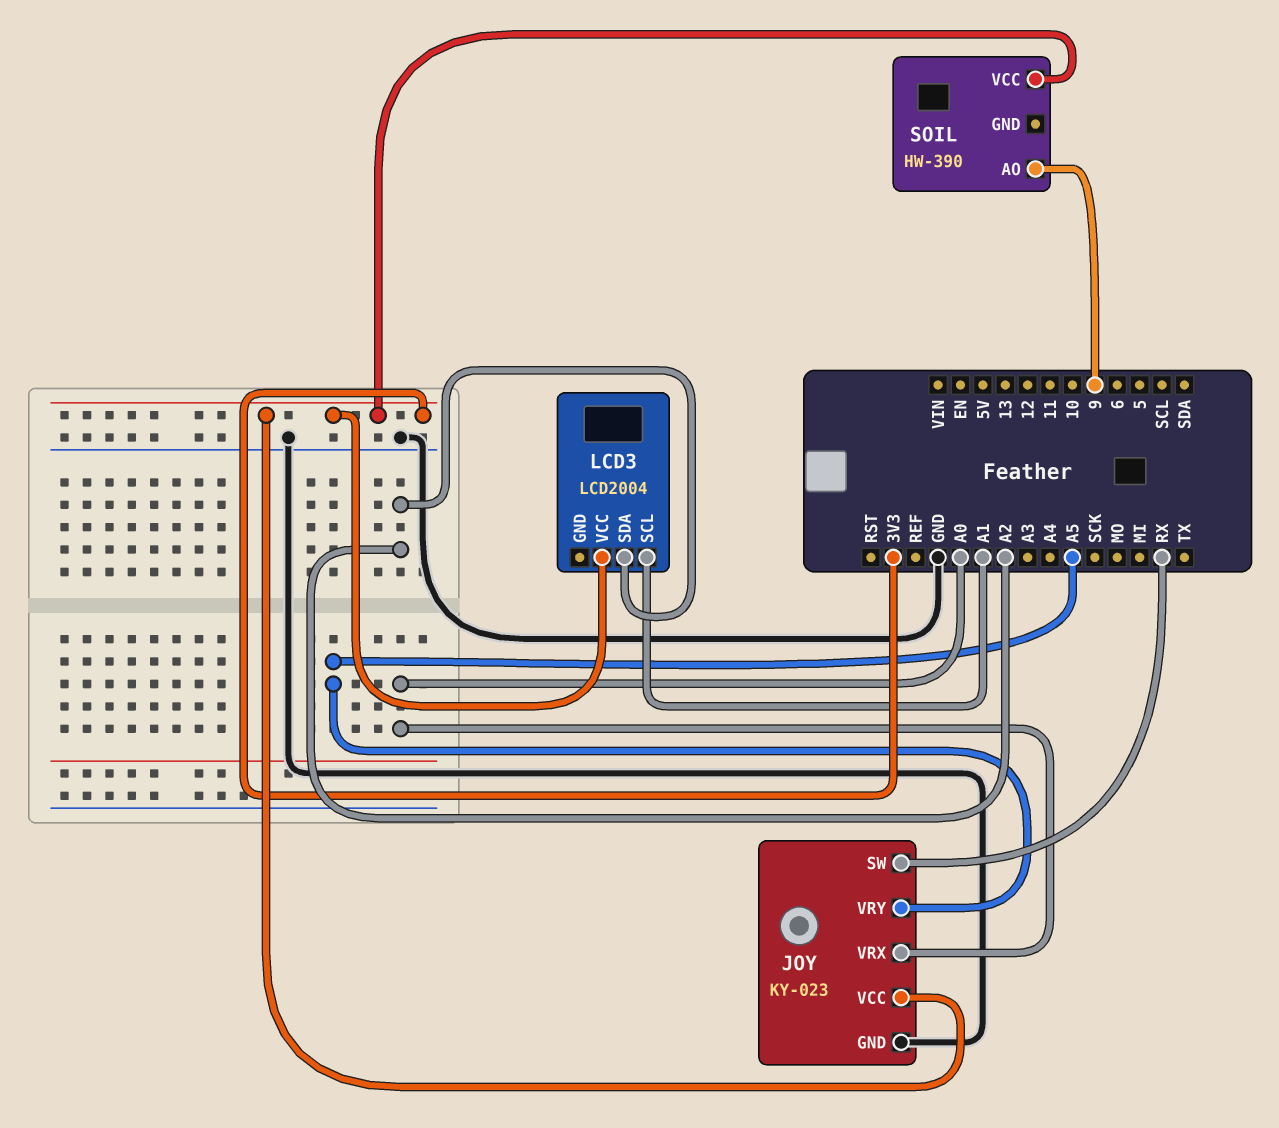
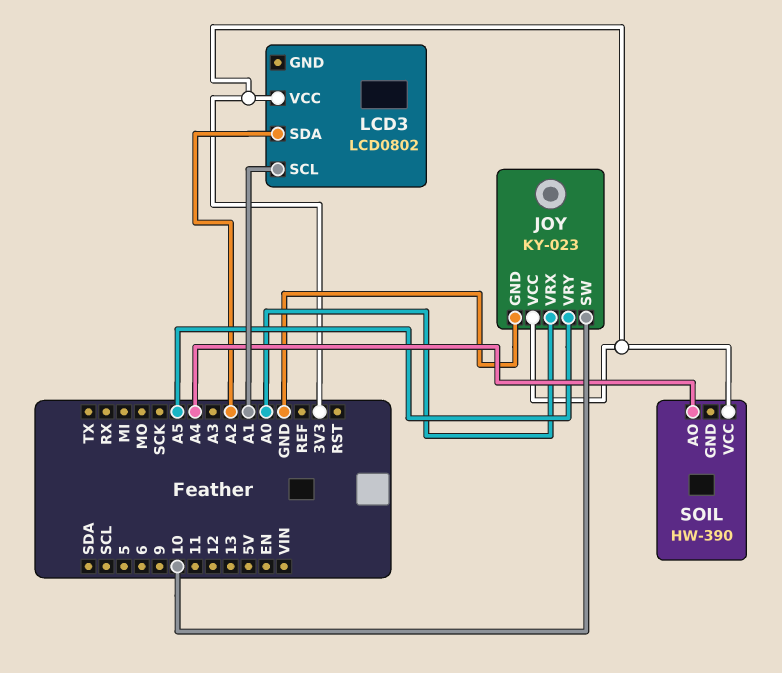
JOY pin SW: RX -> 10
LCD3: LCD2004 -> LCD0802
SOIL pin AO: 9 -> A4

